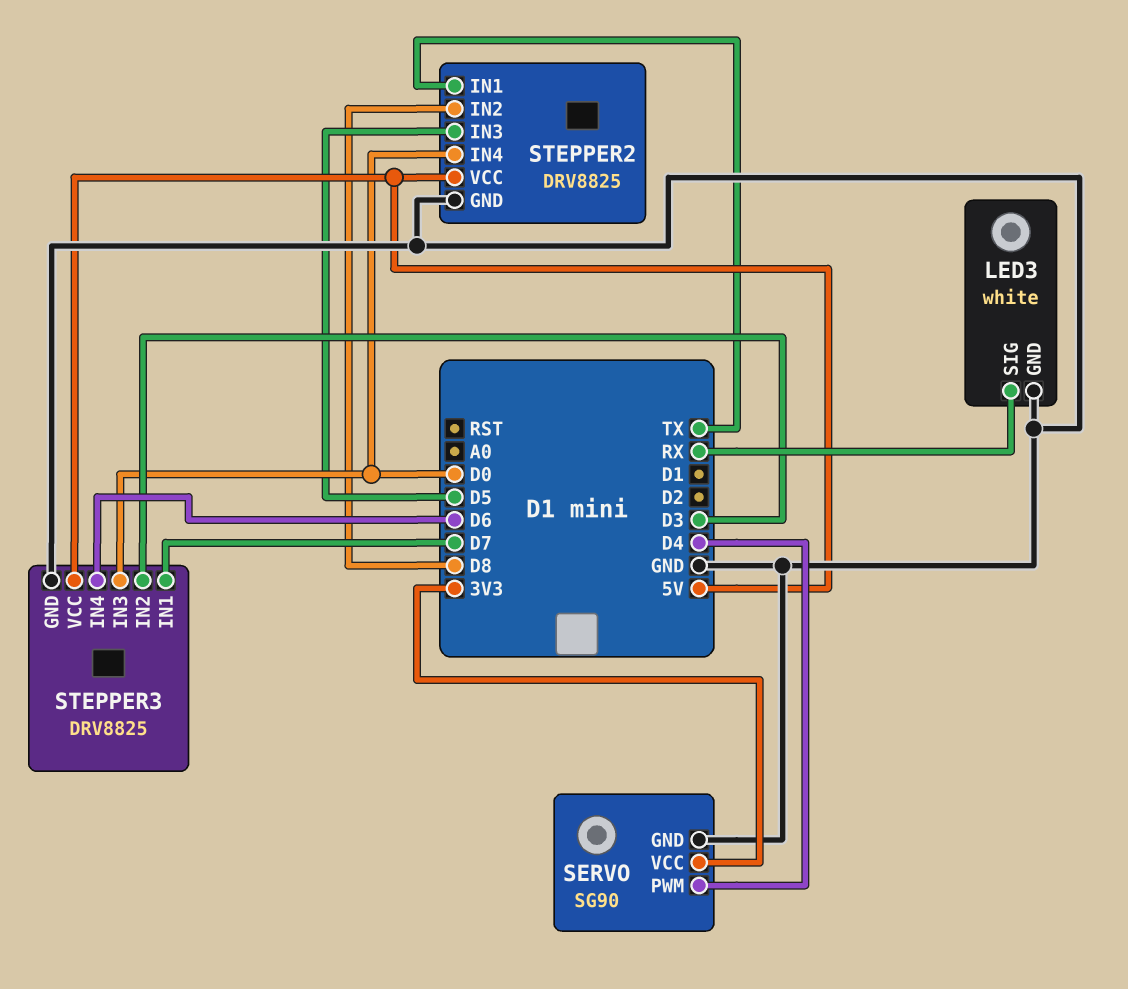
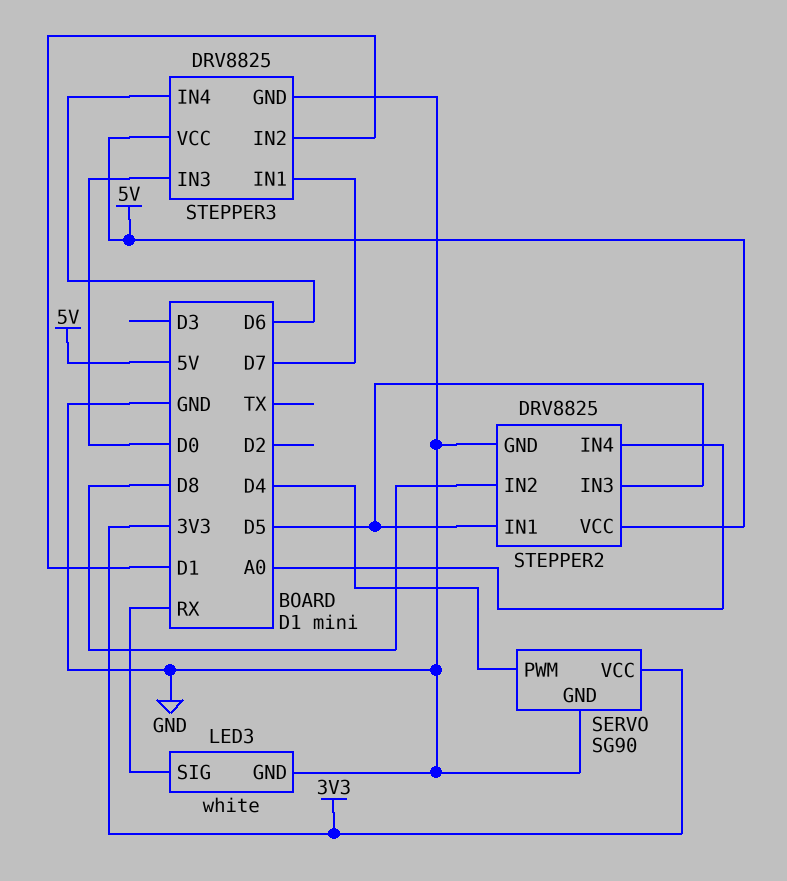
STEPPER2 pin IN1: TX -> D5
STEPPER2 pin IN4: D0 -> A0
STEPPER3 pin IN2: D3 -> D1

